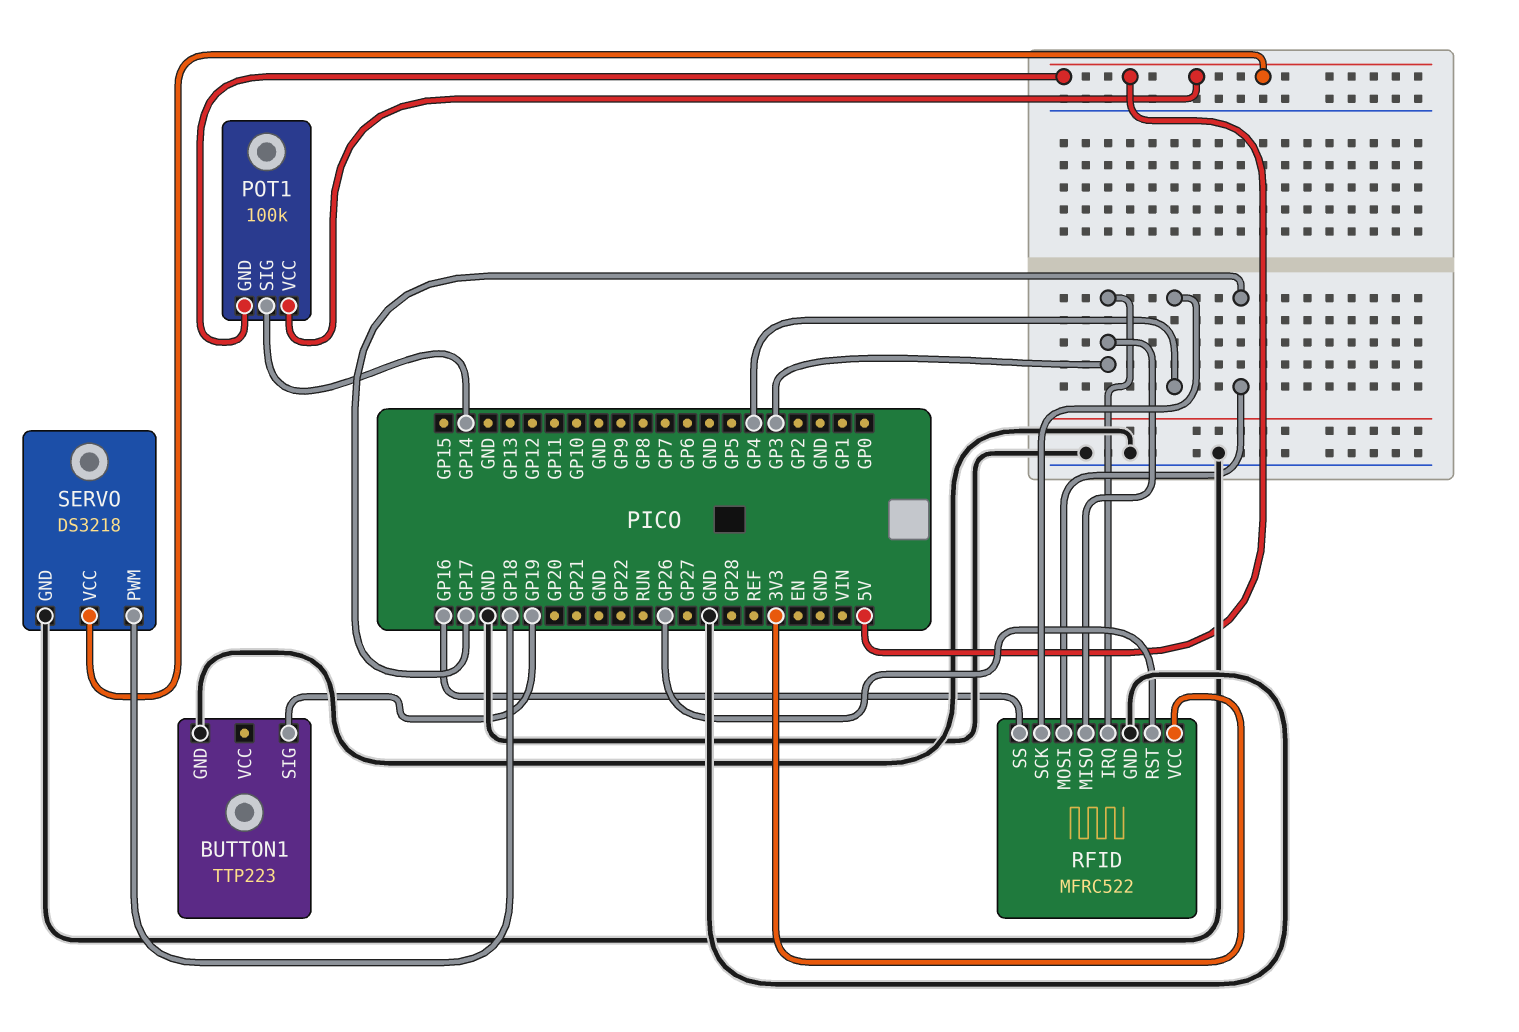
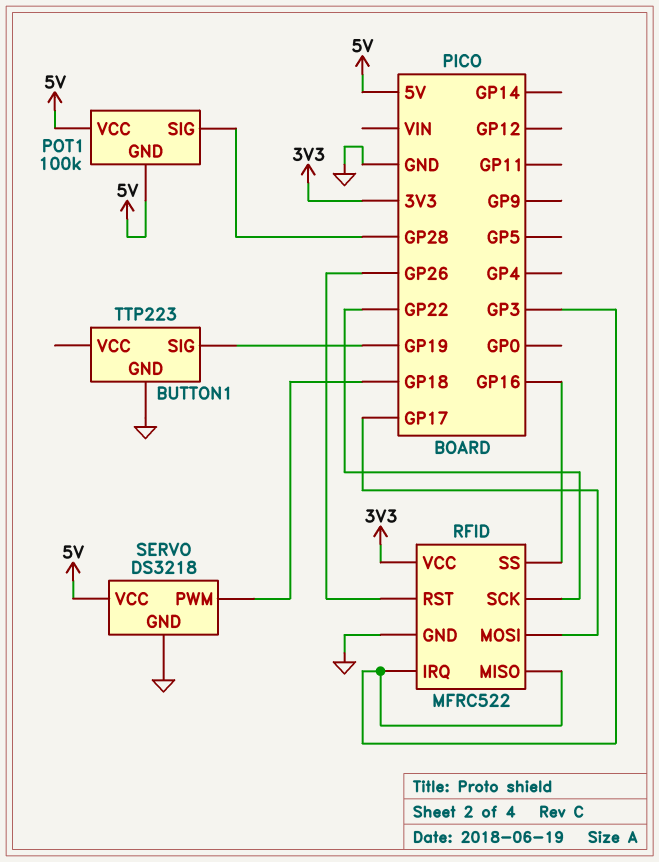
POT1 pin SIG: GP14 -> GP28
RFID pin SCK: GP4 -> GP22

